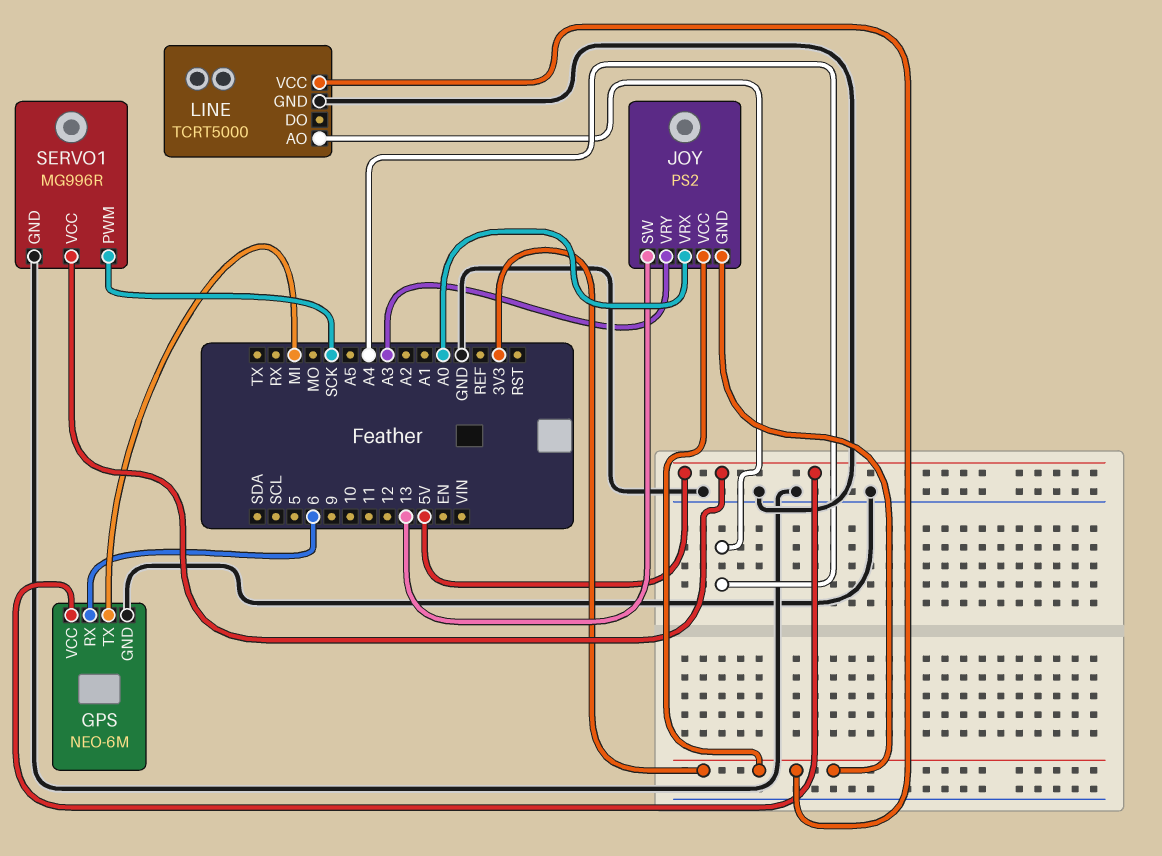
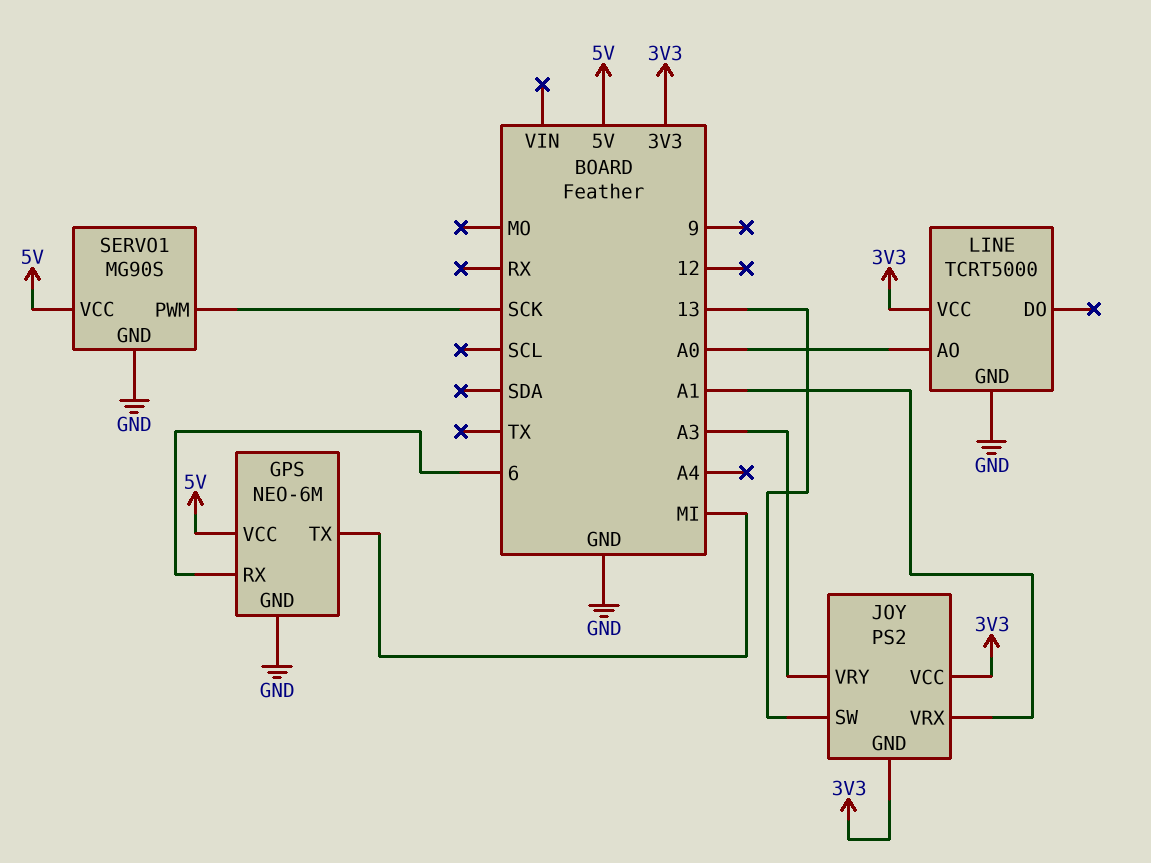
JOY pin VRX: A0 -> A1
LINE pin AO: A4 -> A0
SERVO1: MG996R -> MG90S

